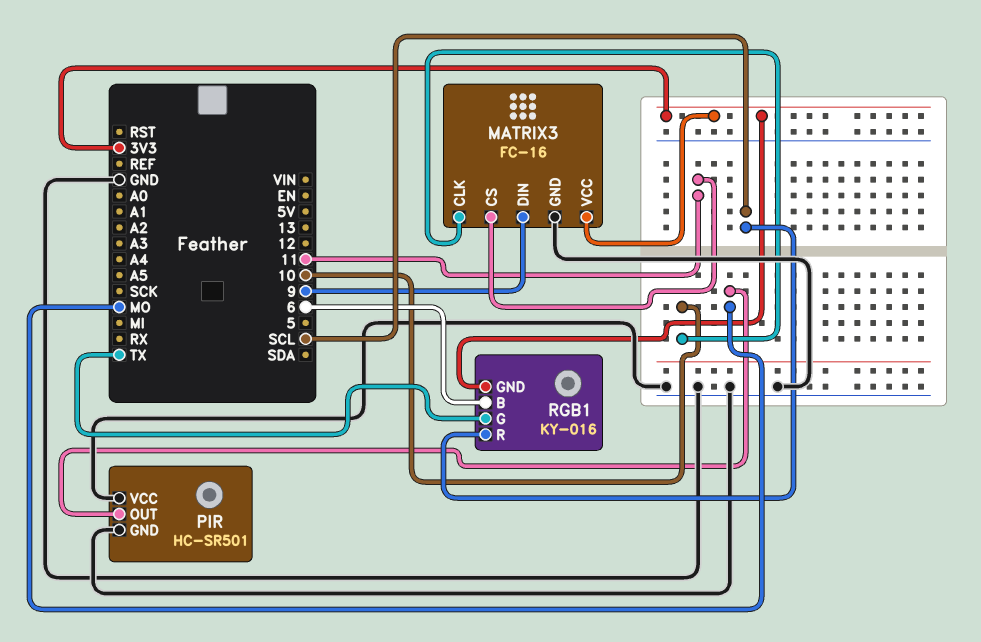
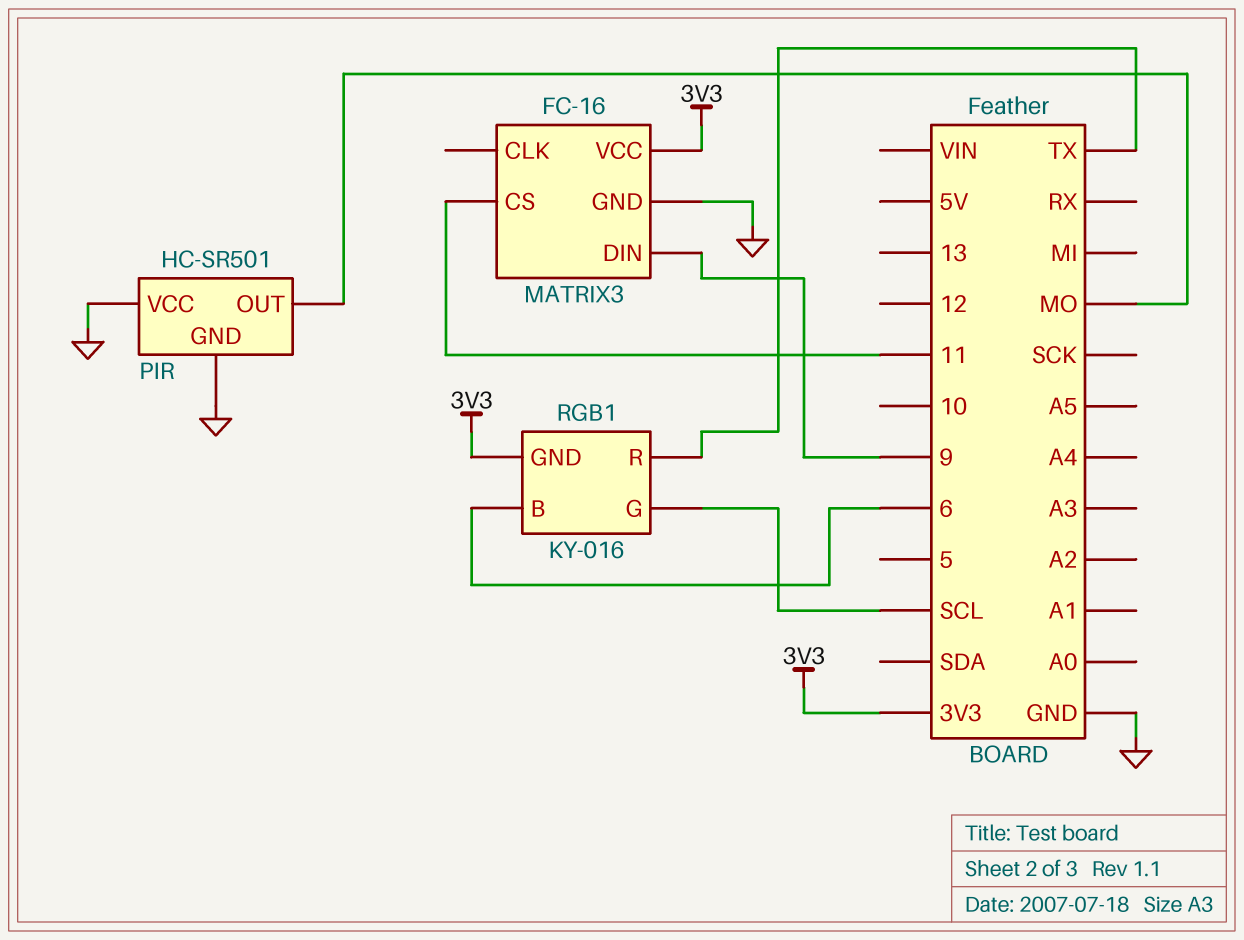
MATRIX3 pin CLK: 10 -> none
RGB1 pin G: TX -> SCL
RGB1 pin R: SCL -> TX

